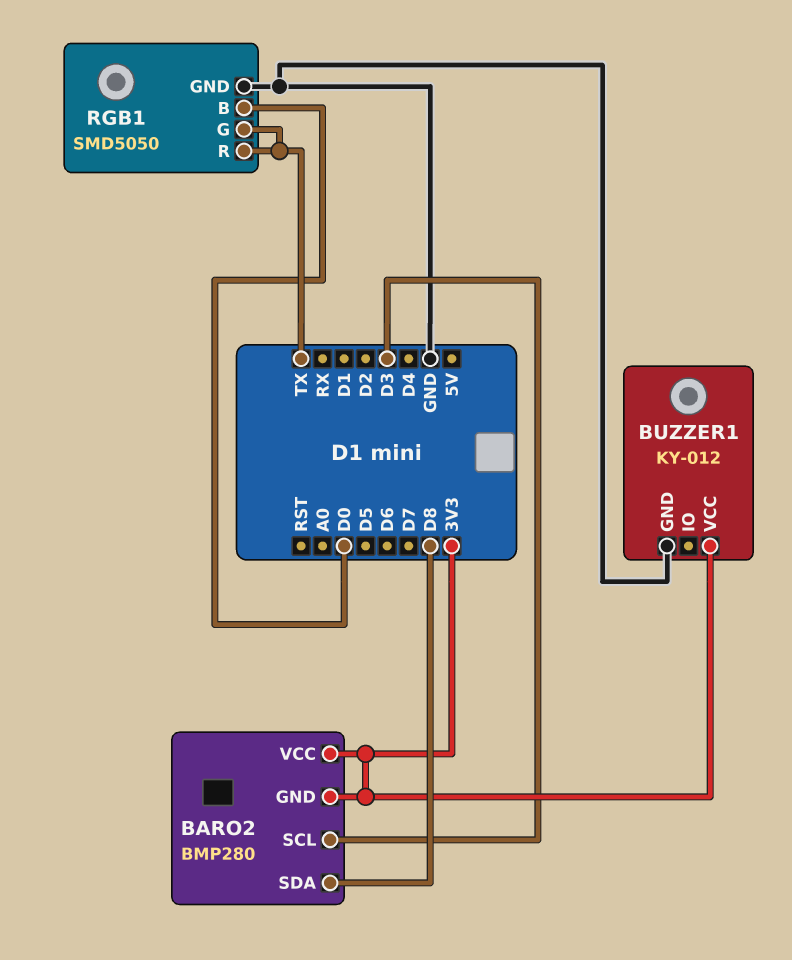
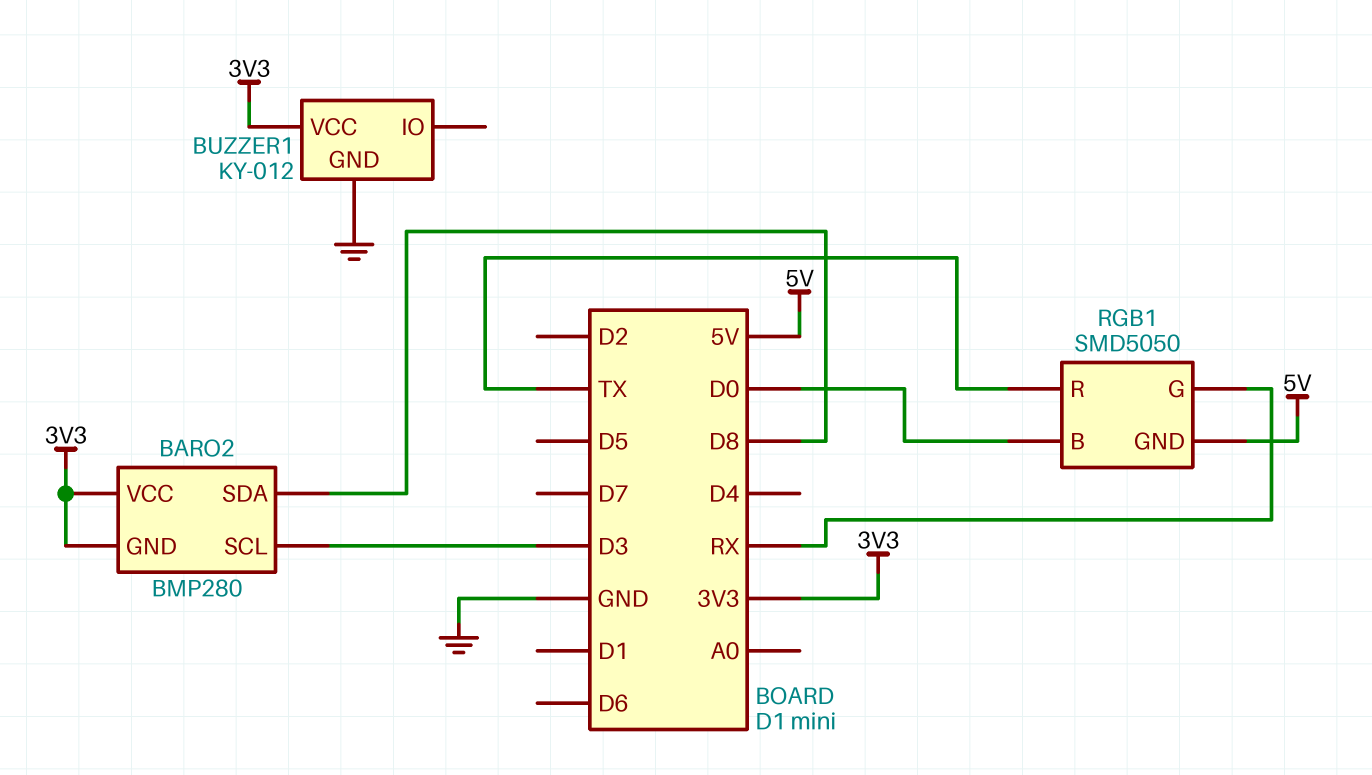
RGB1 pin G: TX -> RX
RGB1 pin GND: GND -> 5V

